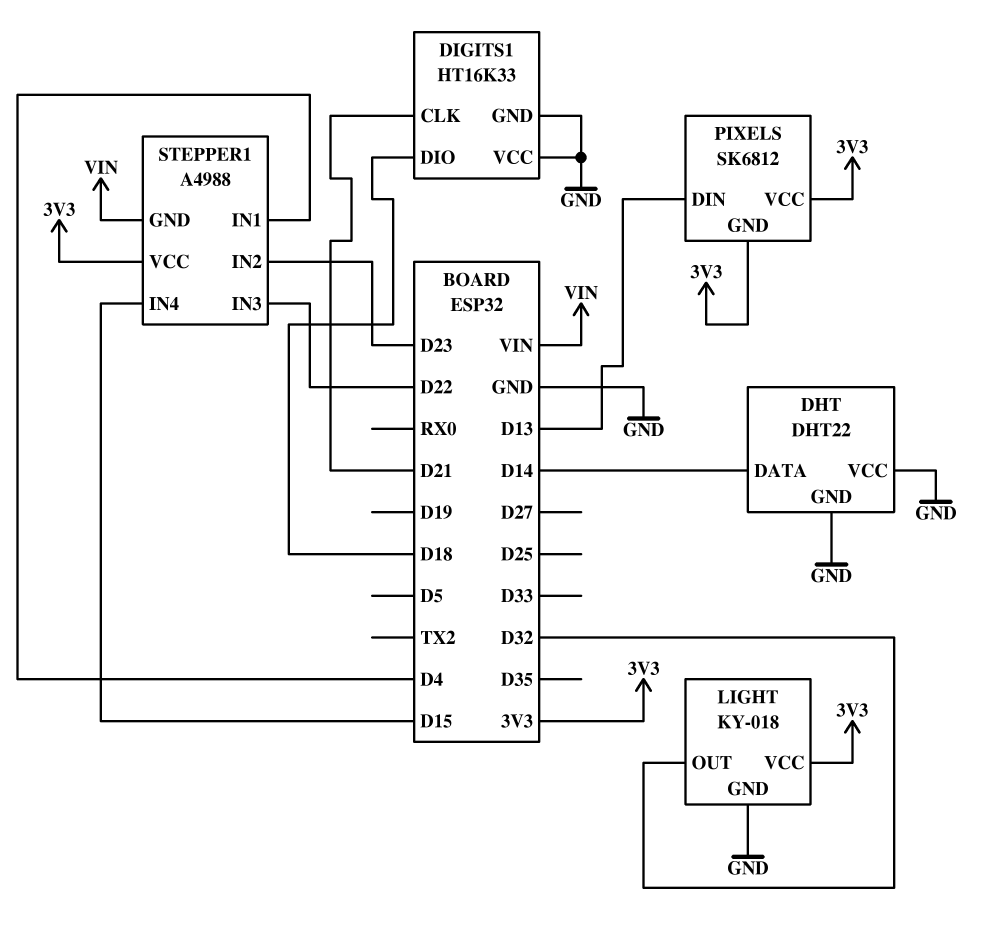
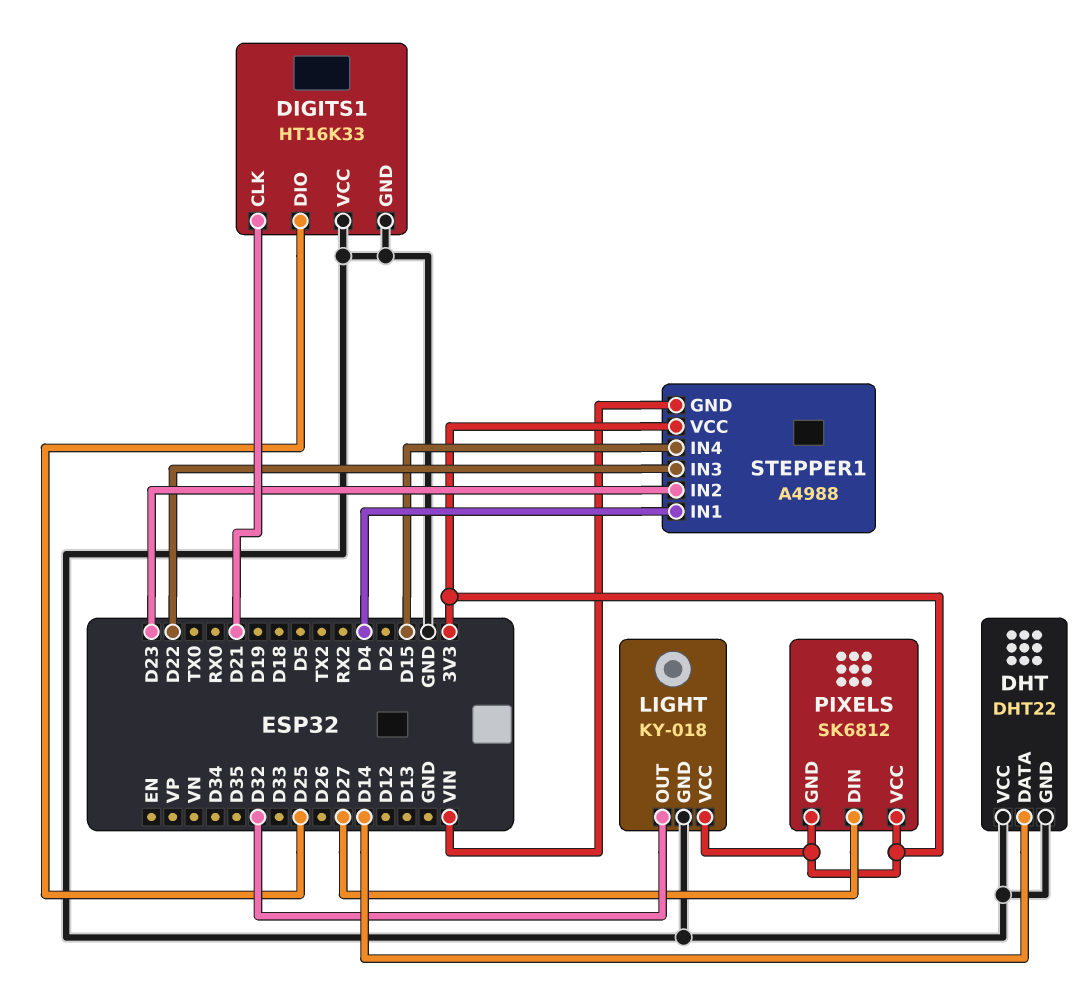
DIGITS1 pin DIO: D18 -> D25
PIXELS pin DIN: D13 -> D27

